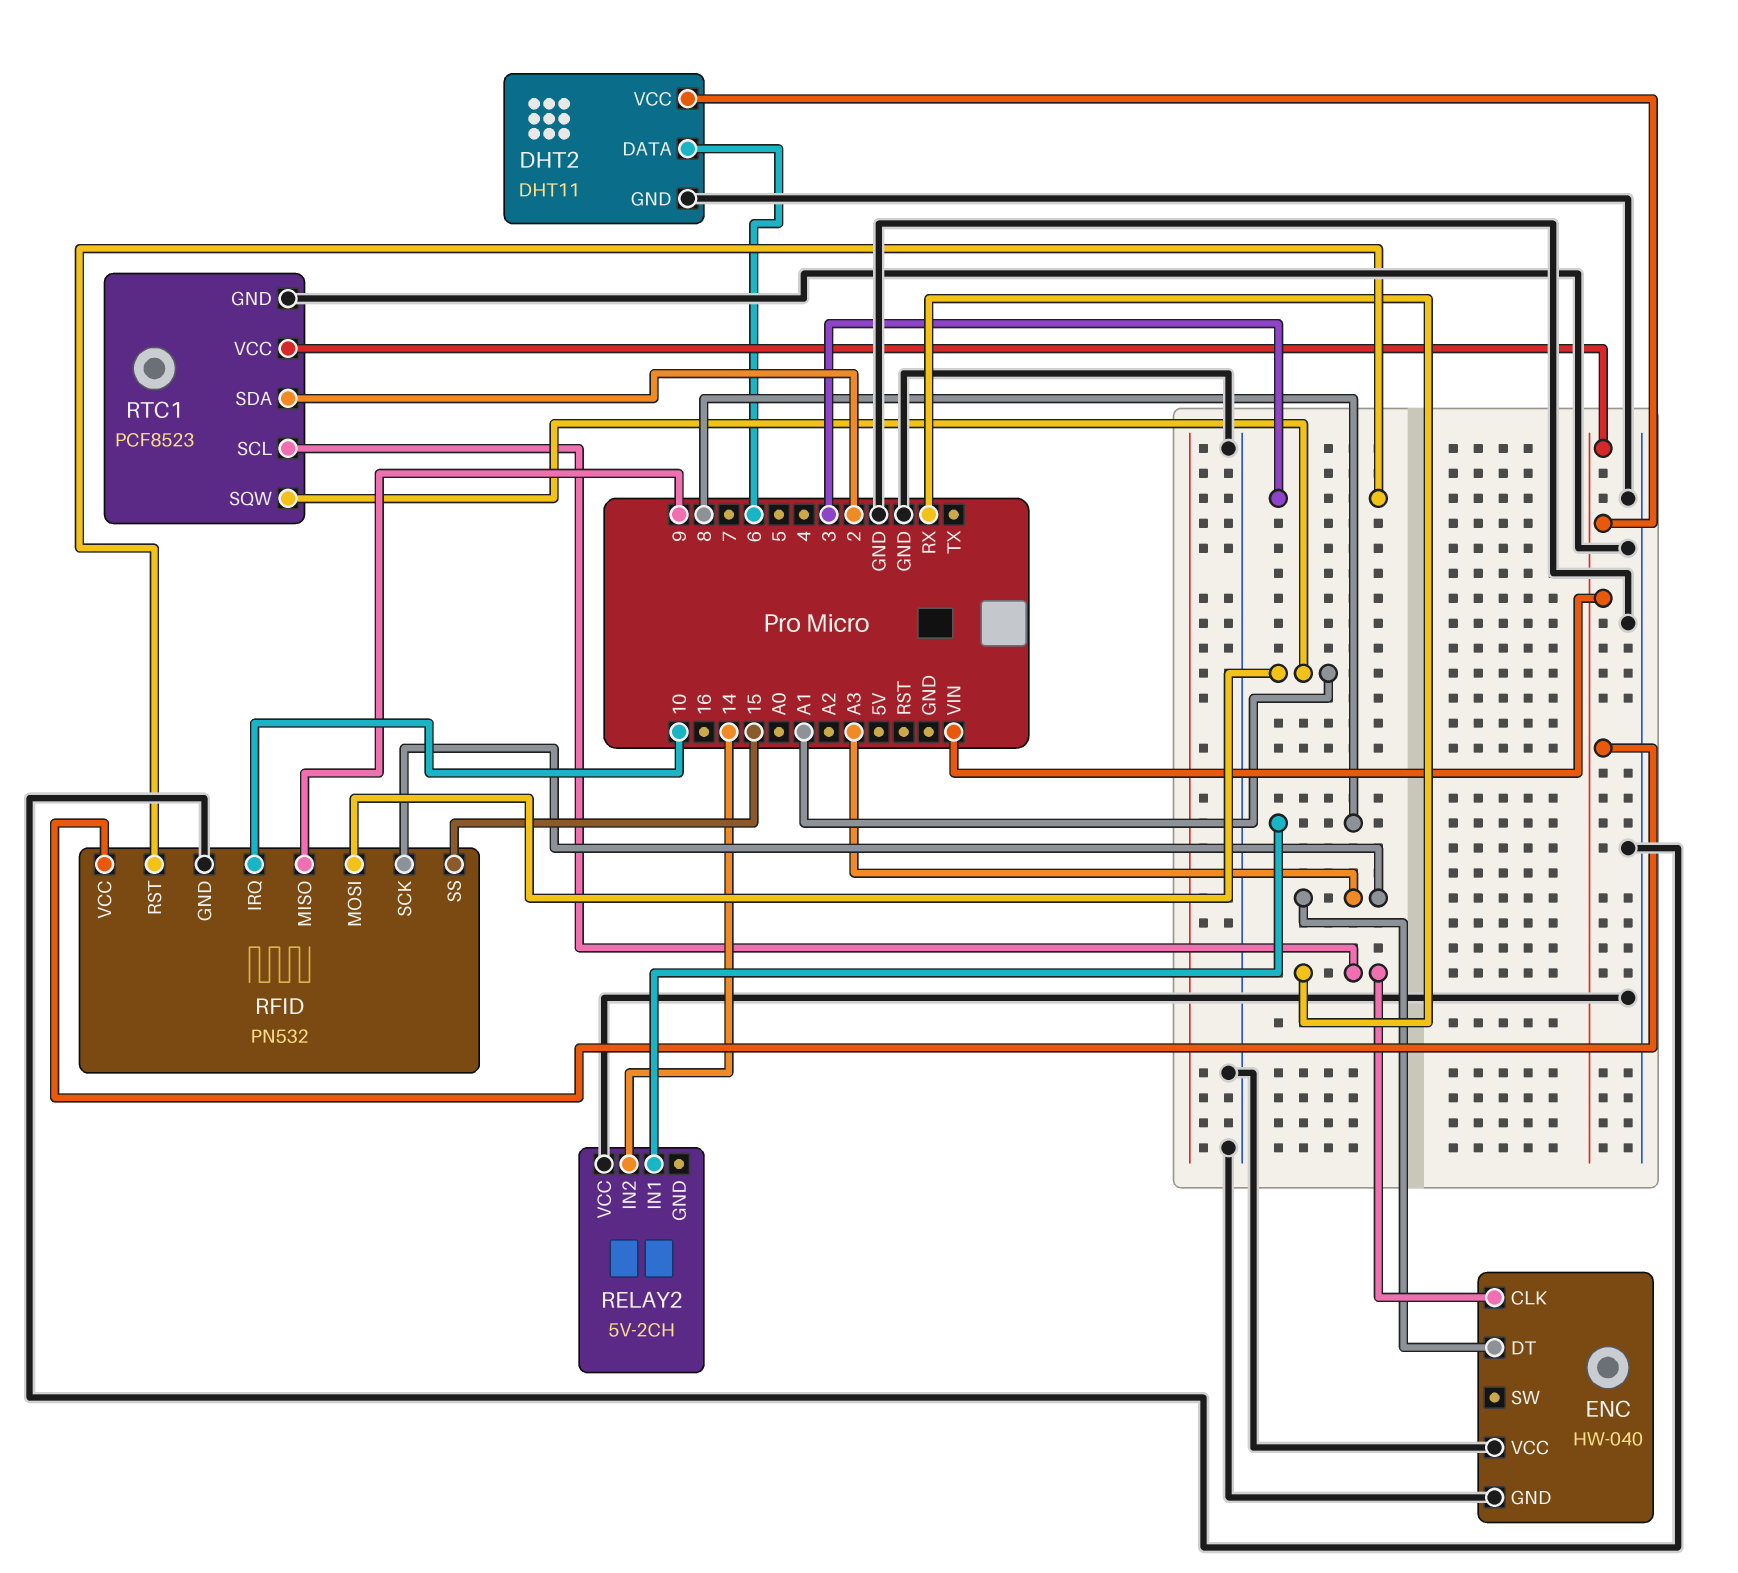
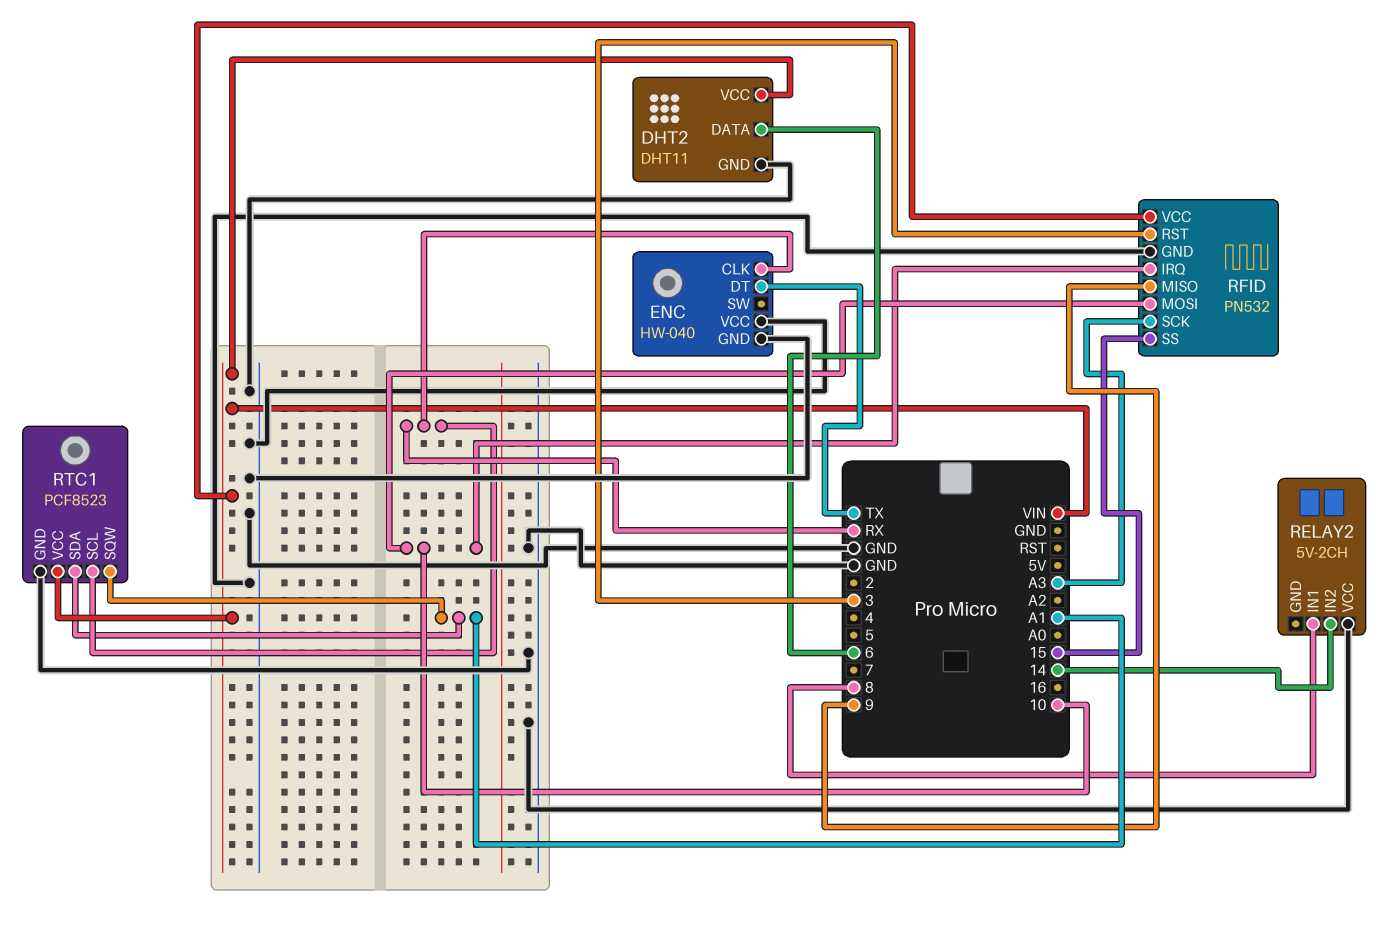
ENC pin DT: A3 -> TX
RFID pin MOSI: A1 -> 10
RTC1 pin SDA: 2 -> A1

